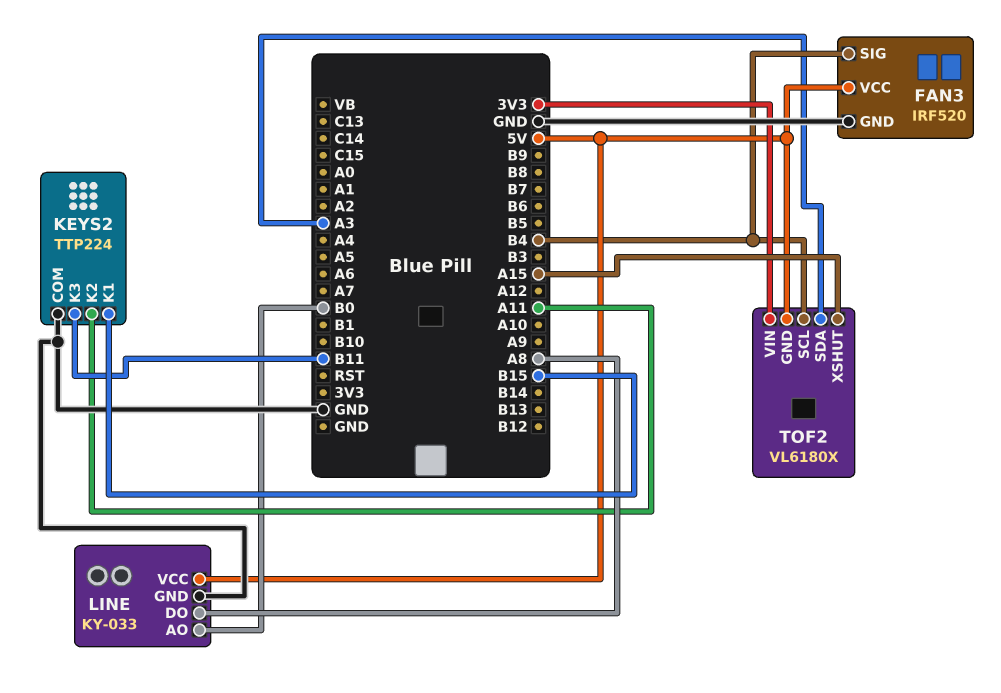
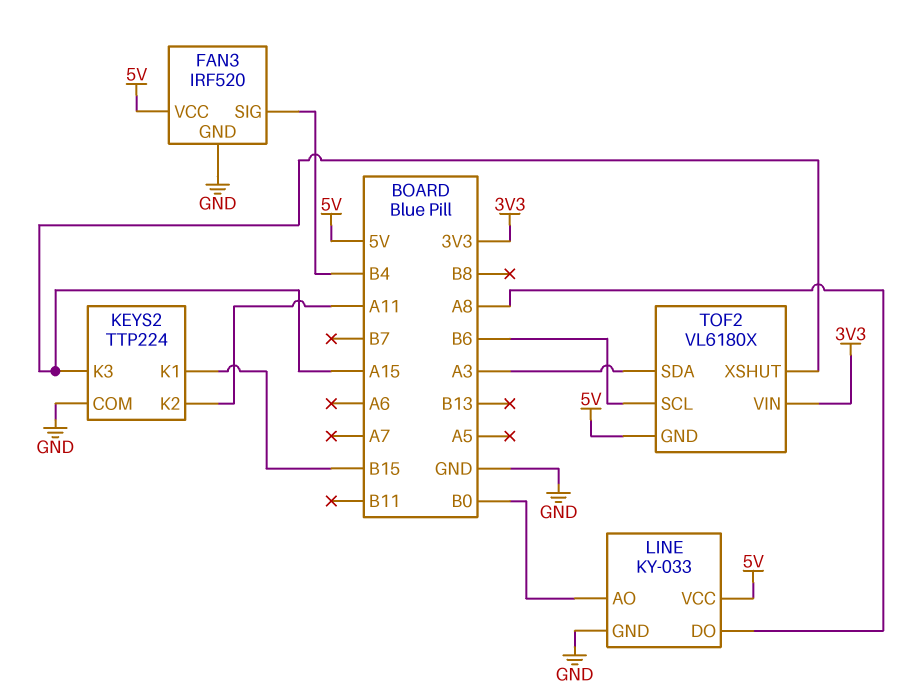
KEYS2 pin K3: B11 -> A15
TOF2 pin SCL: B4 -> B6

